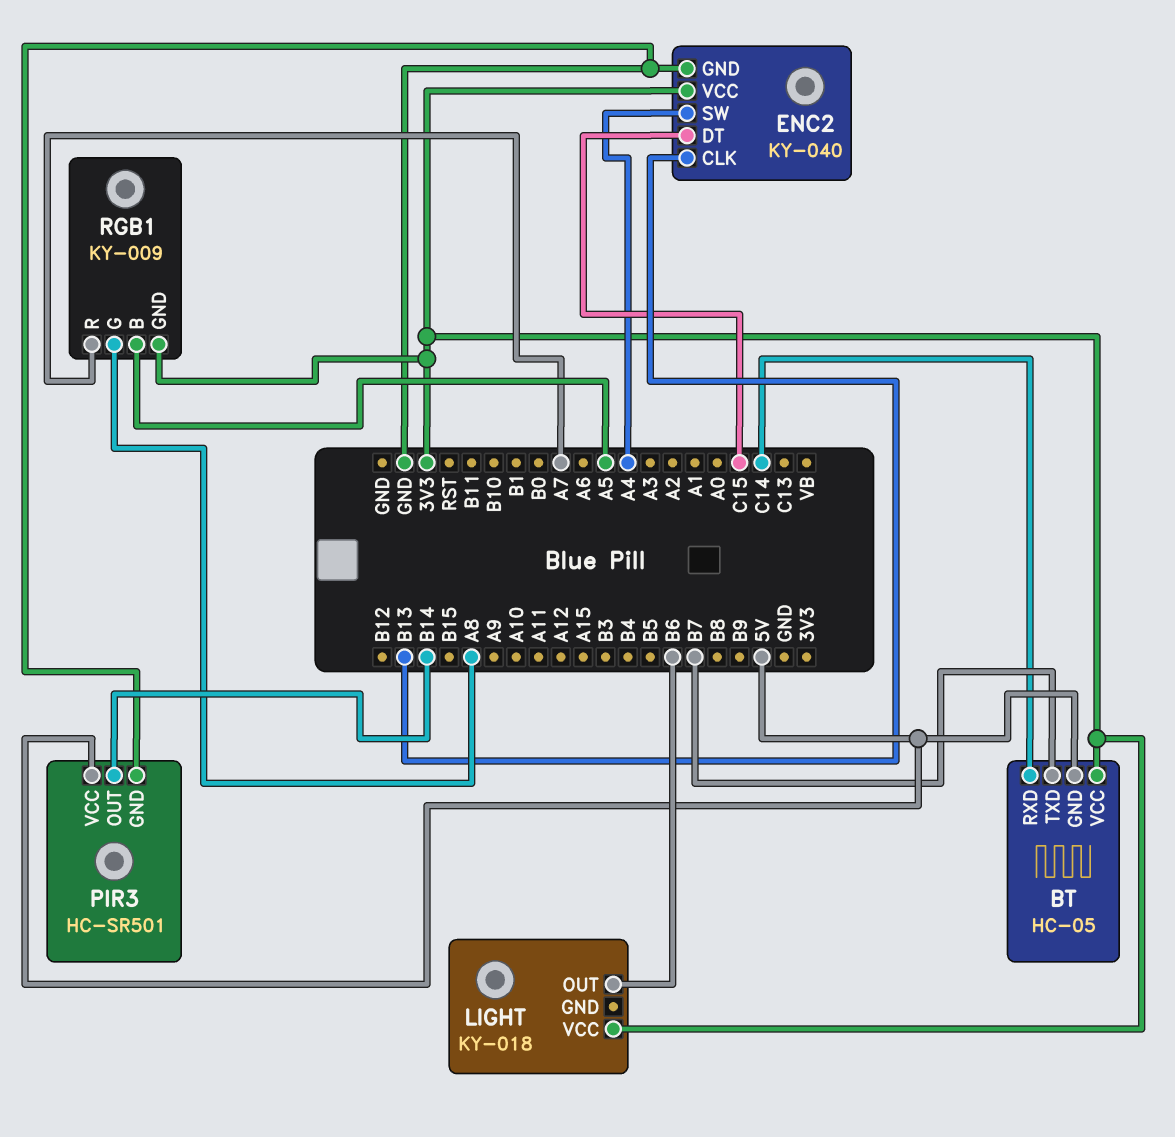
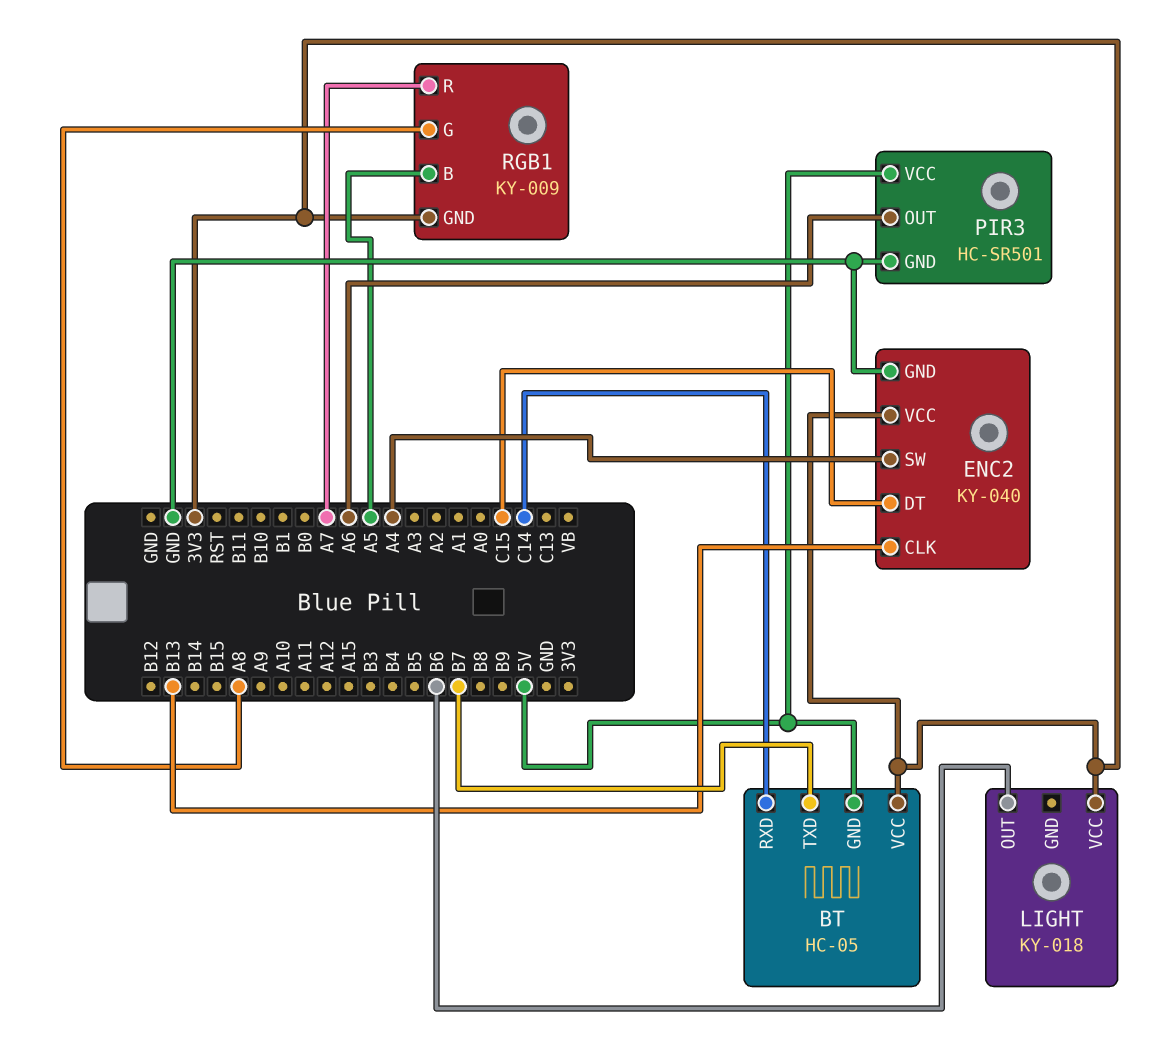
PIR3 pin OUT: B14 -> A6

